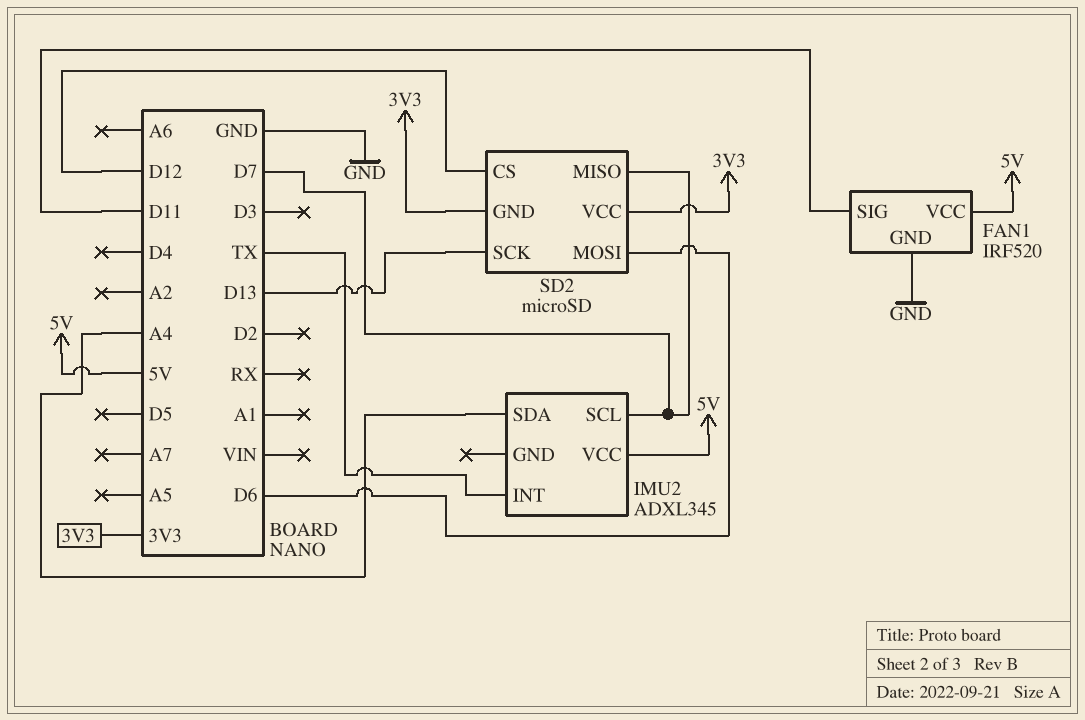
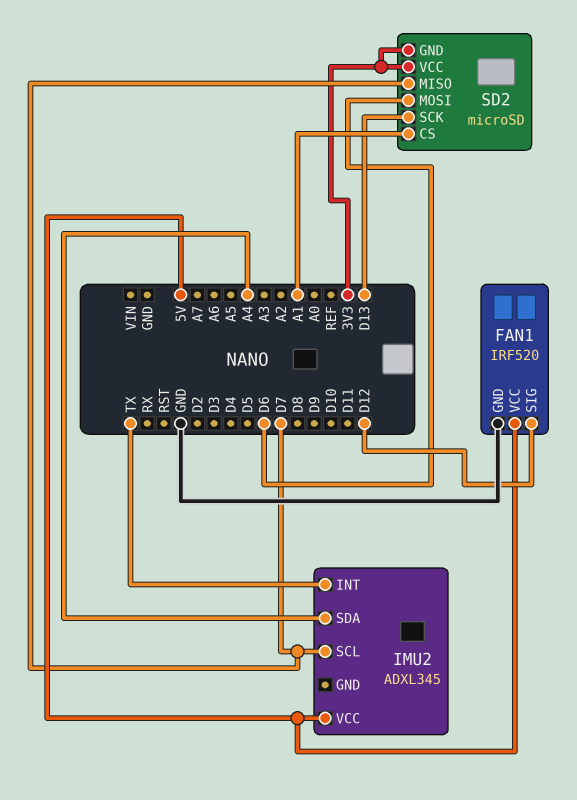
FAN1 pin SIG: D11 -> D12
SD2 pin CS: D12 -> A1

